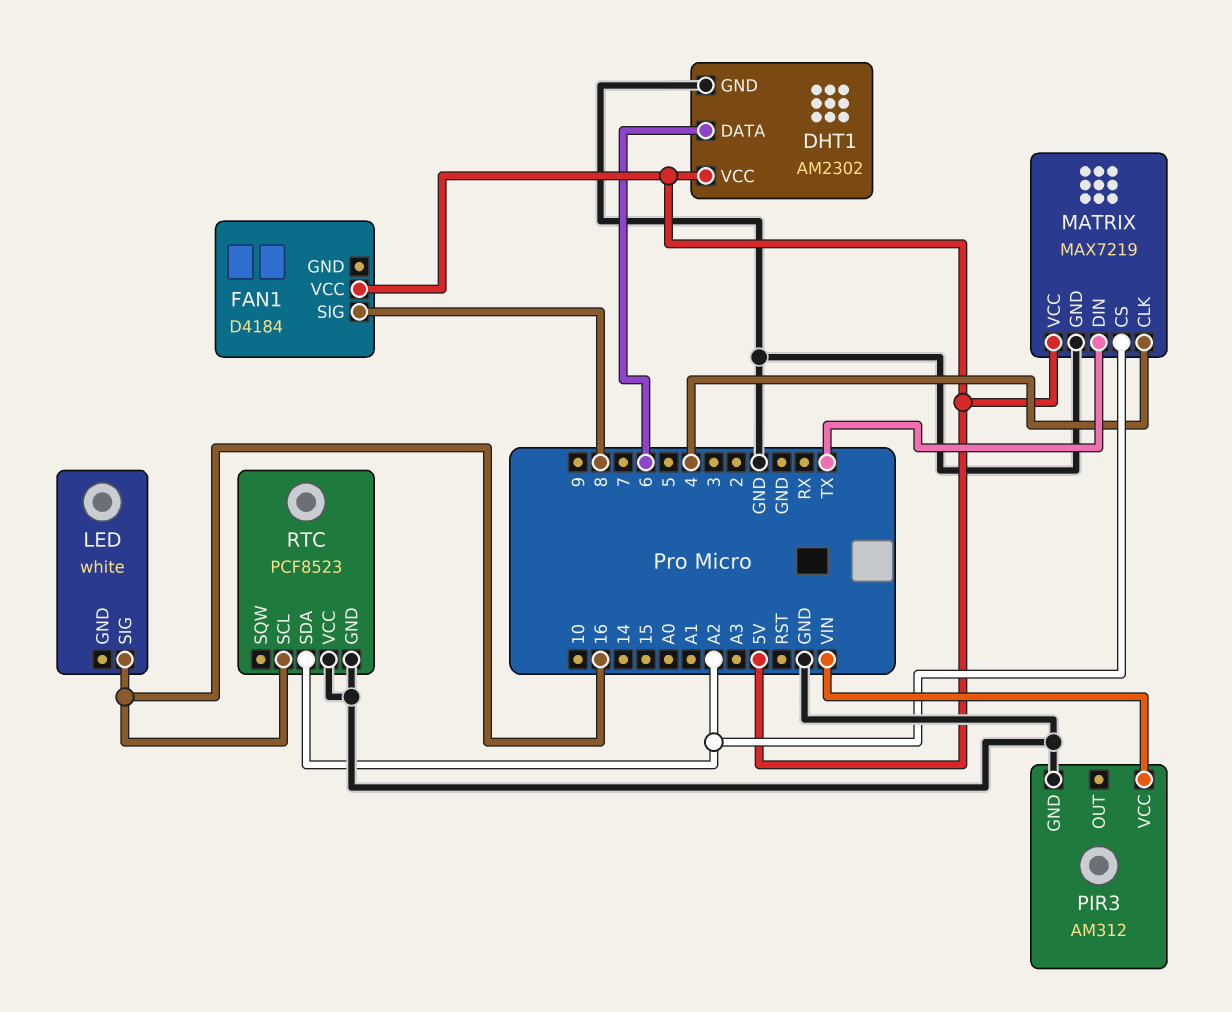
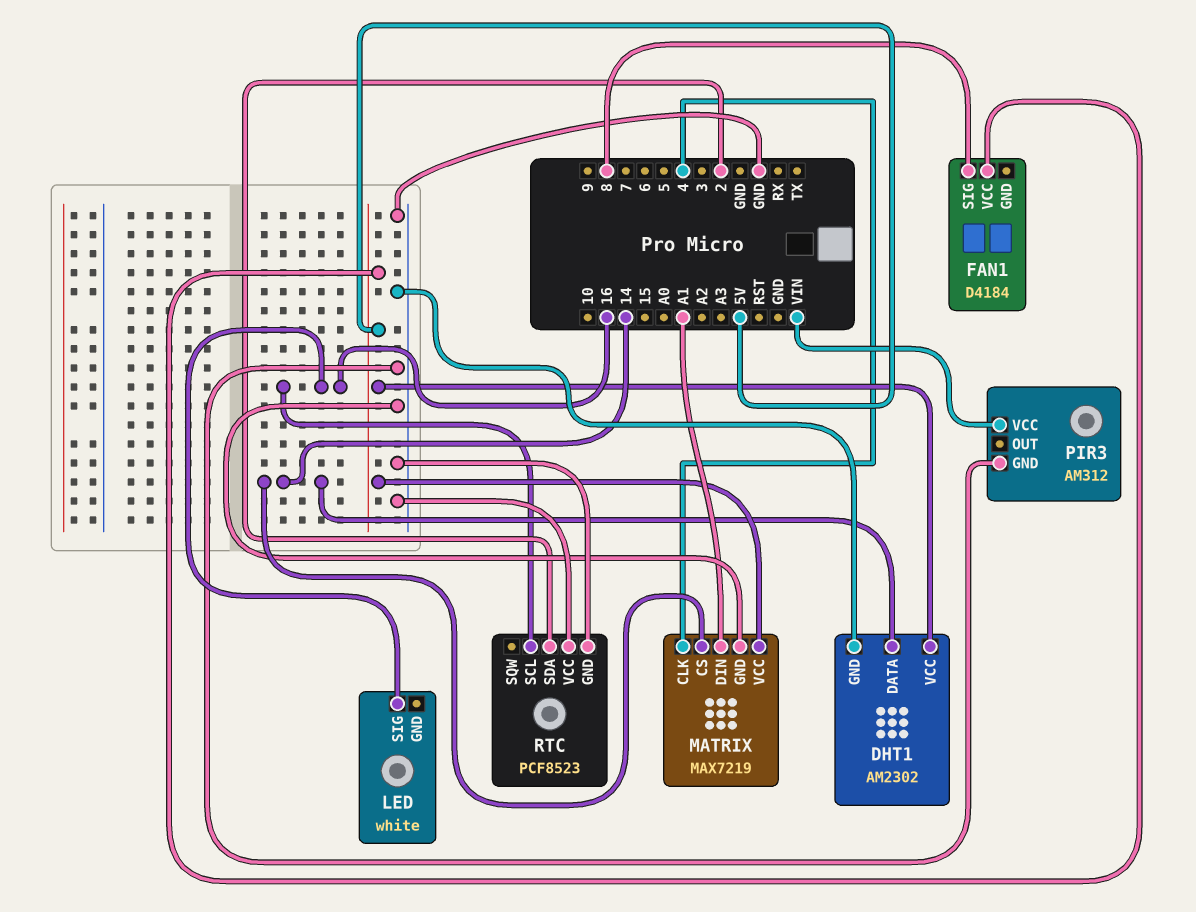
DHT1 pin DATA: 6 -> 14
MATRIX pin CS: A2 -> 14
MATRIX pin DIN: TX -> A1
RTC pin SDA: A2 -> 2

